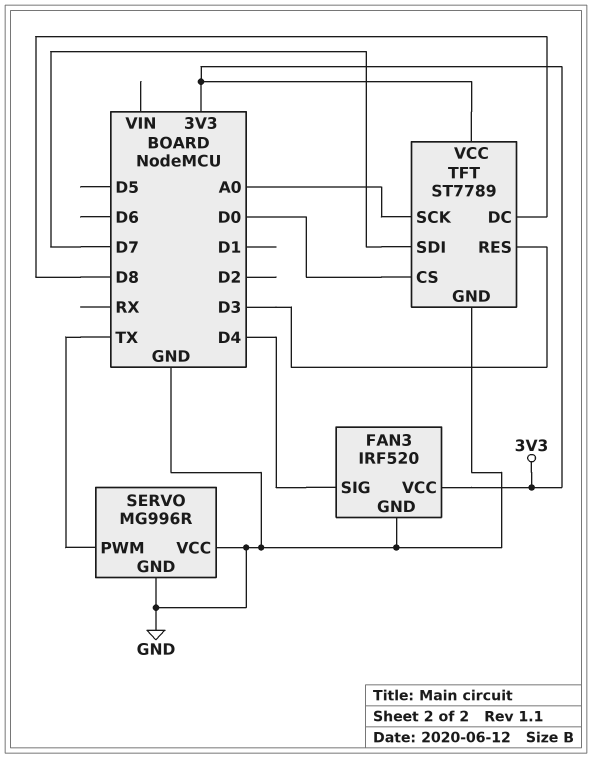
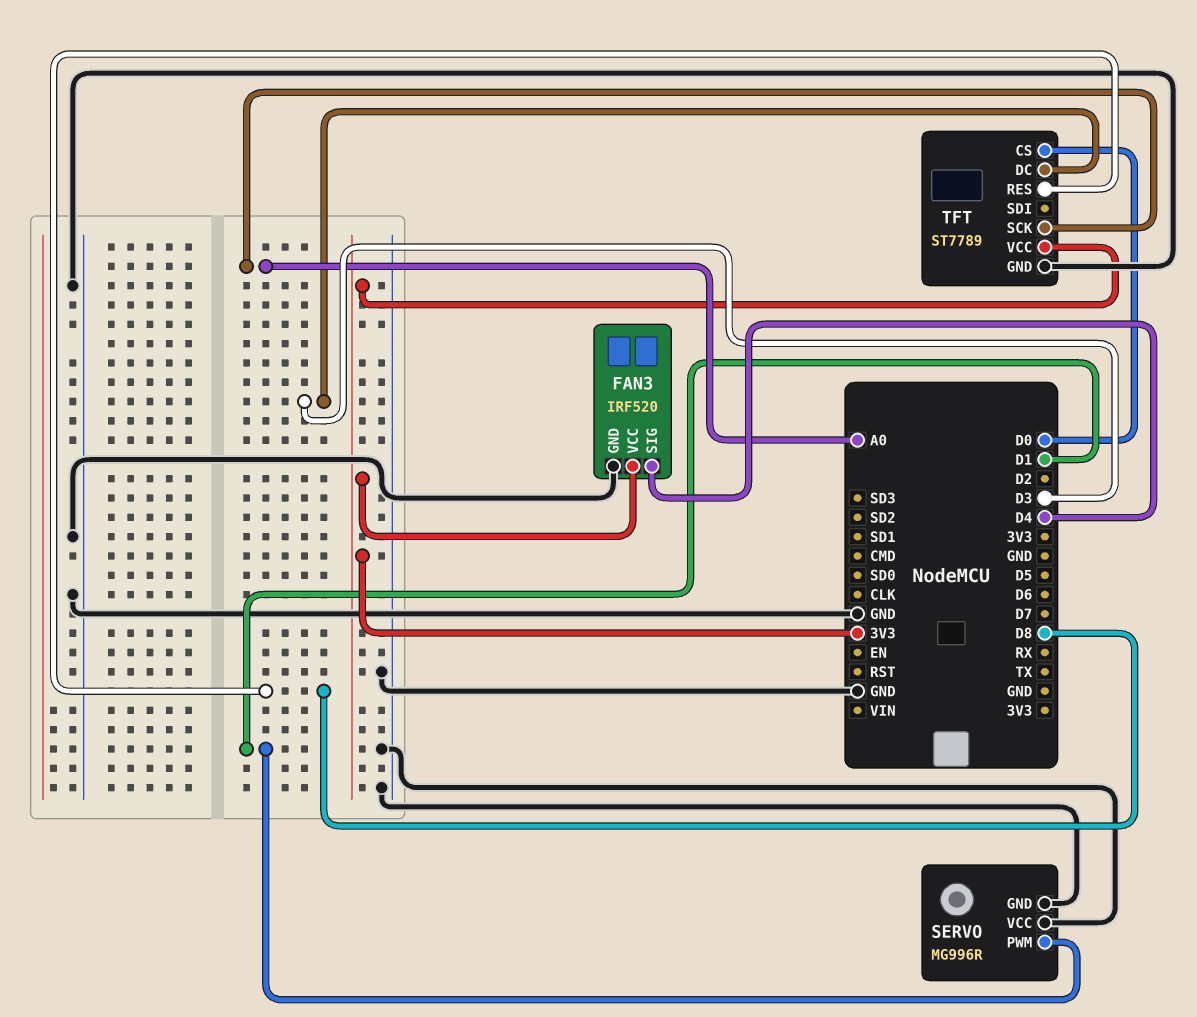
SERVO pin PWM: TX -> D1
TFT pin DC: D8 -> D3
TFT pin RES: D3 -> D8
TFT pin SDI: D7 -> none

